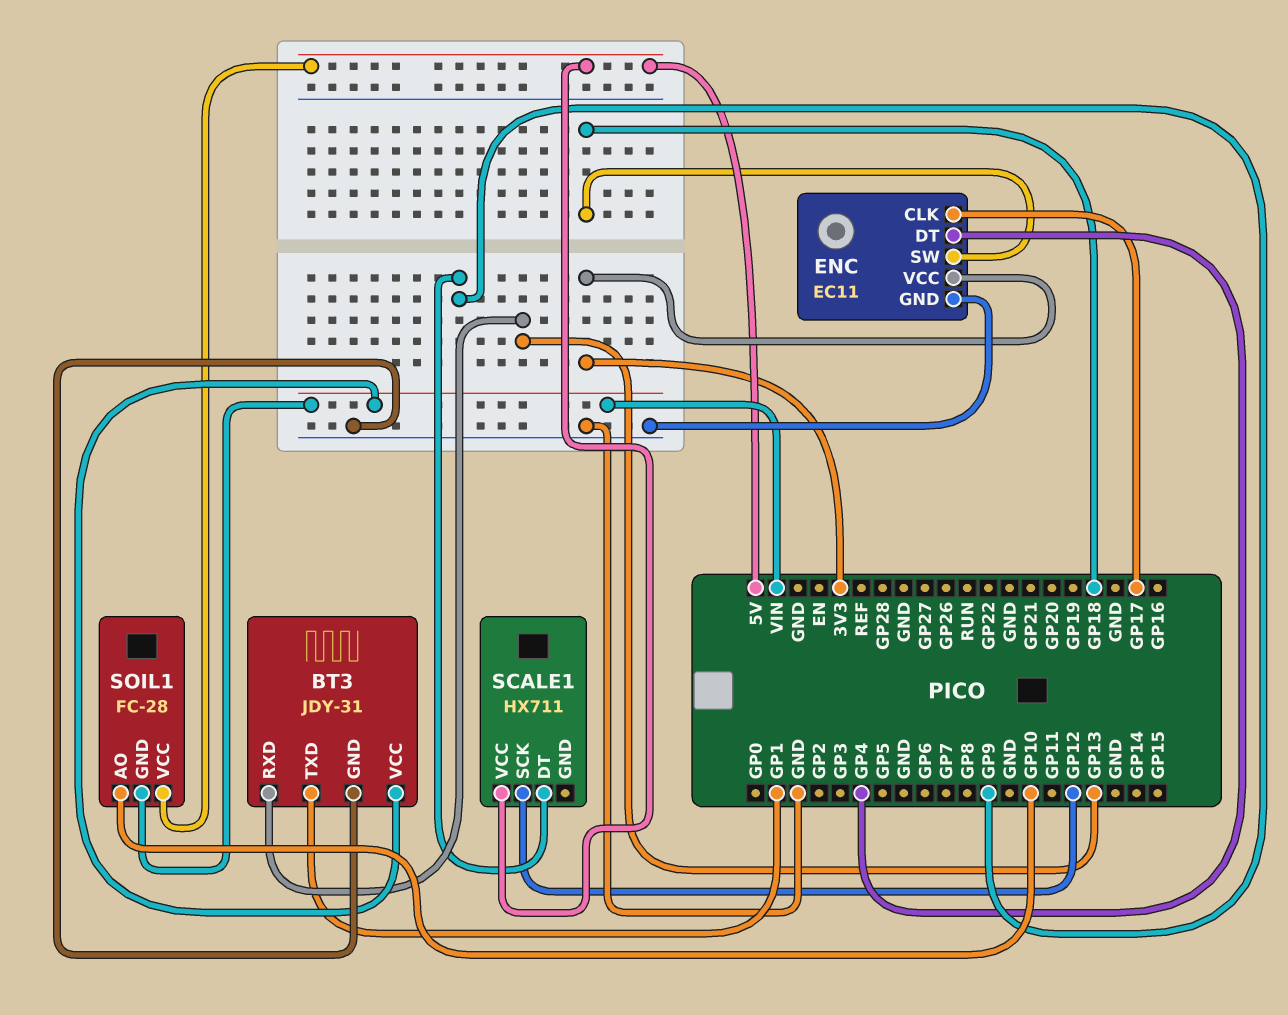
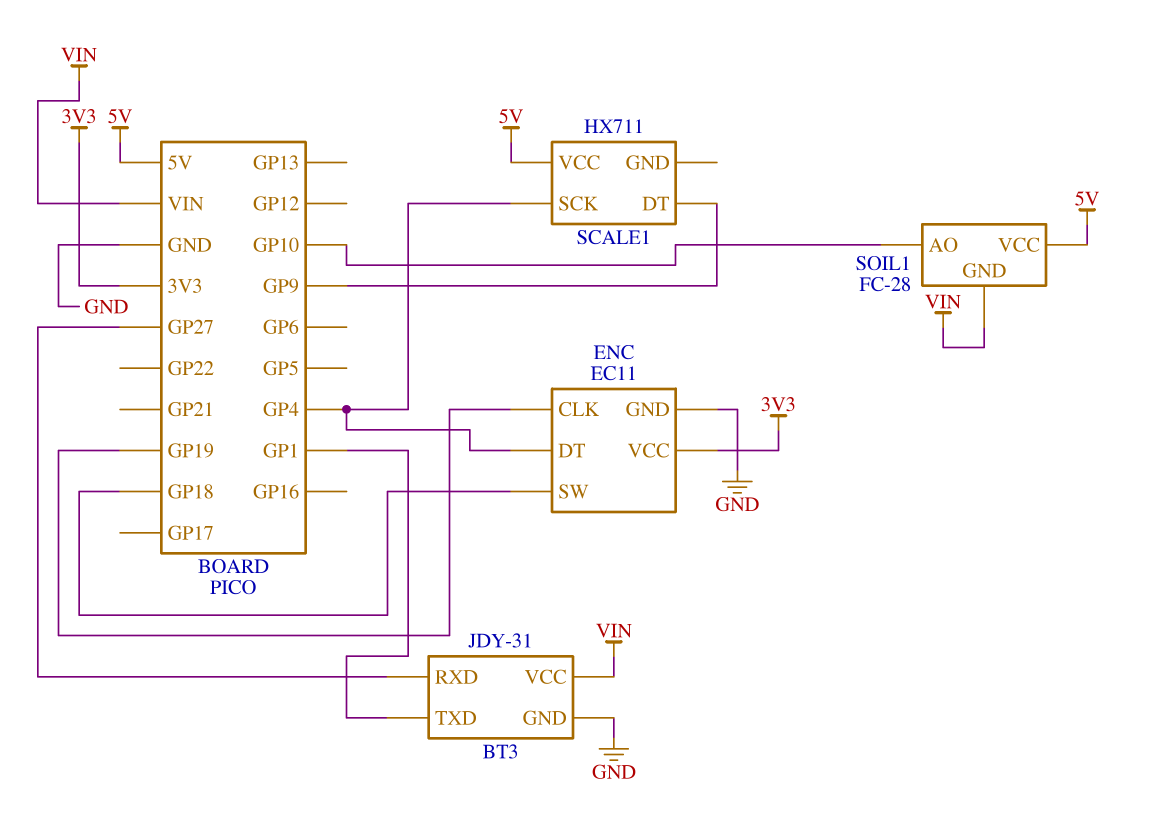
BT3 pin RXD: GP13 -> GP27
ENC pin CLK: GP17 -> GP19
SCALE1 pin SCK: GP12 -> GP4

